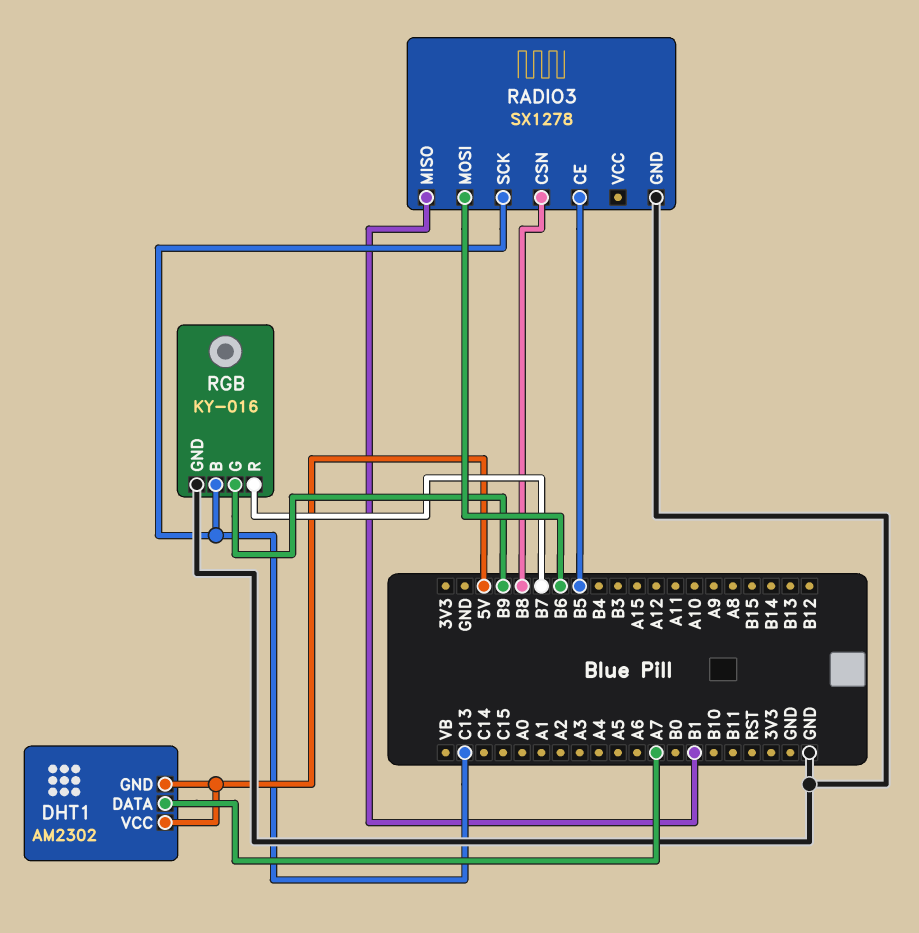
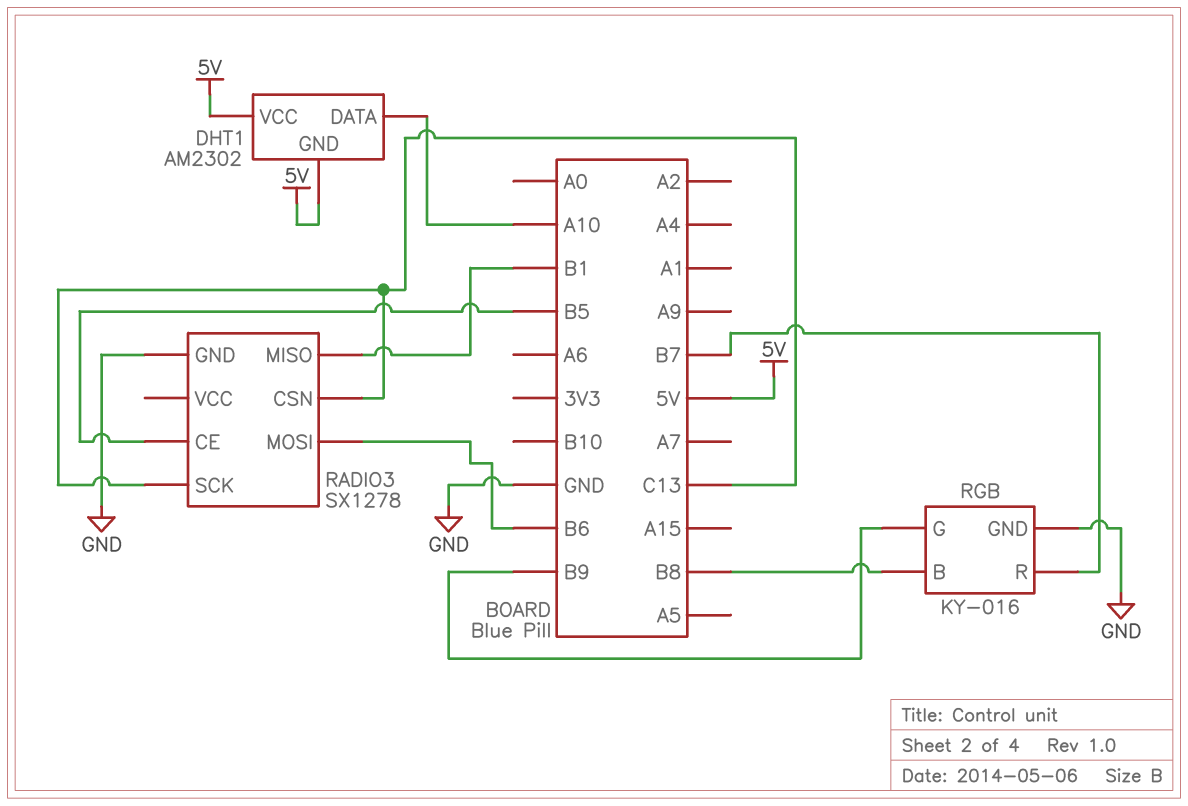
DHT1 pin DATA: A7 -> A10
RADIO3 pin CSN: B8 -> C13
RGB pin B: C13 -> B8

